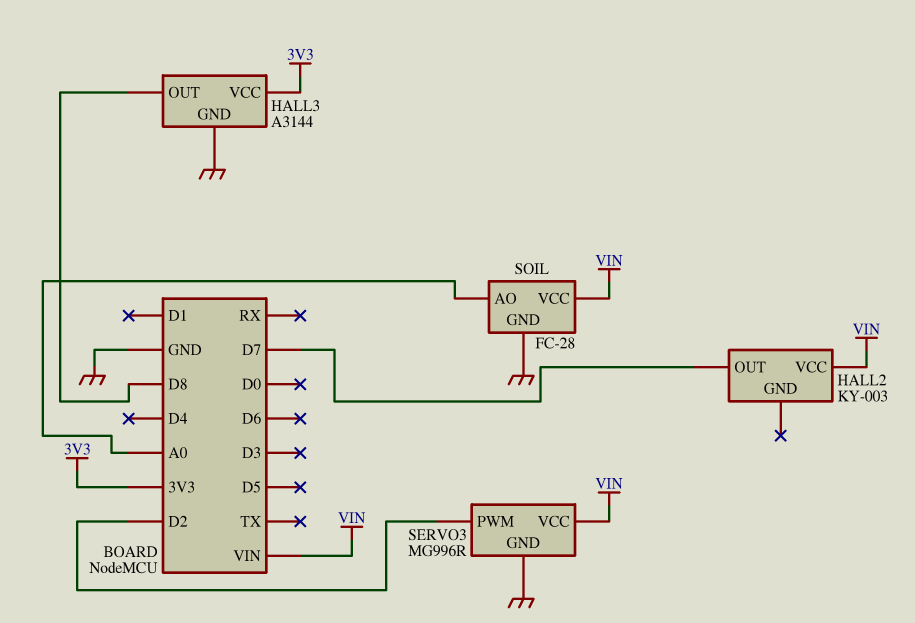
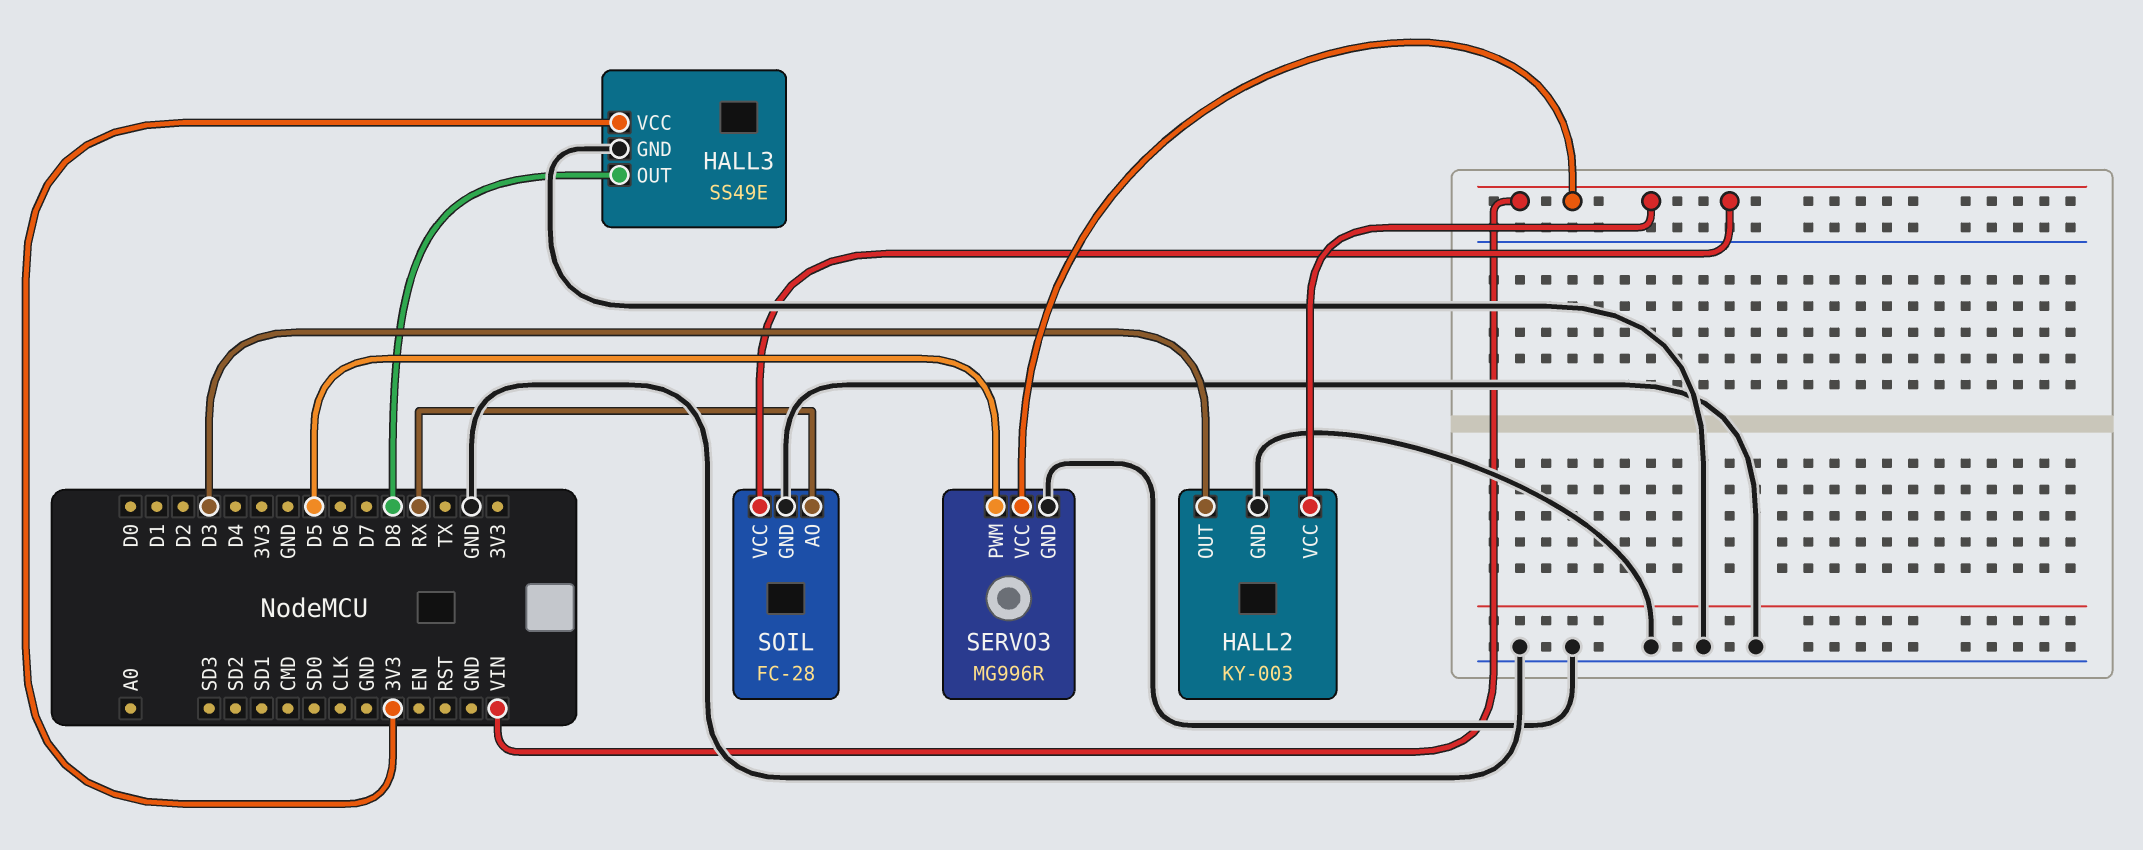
HALL2 pin GND: none -> GND
HALL2 pin OUT: D7 -> D3
HALL3: A3144 -> SS49E
SERVO3 pin PWM: D2 -> D5
SOIL pin AO: A0 -> RX

